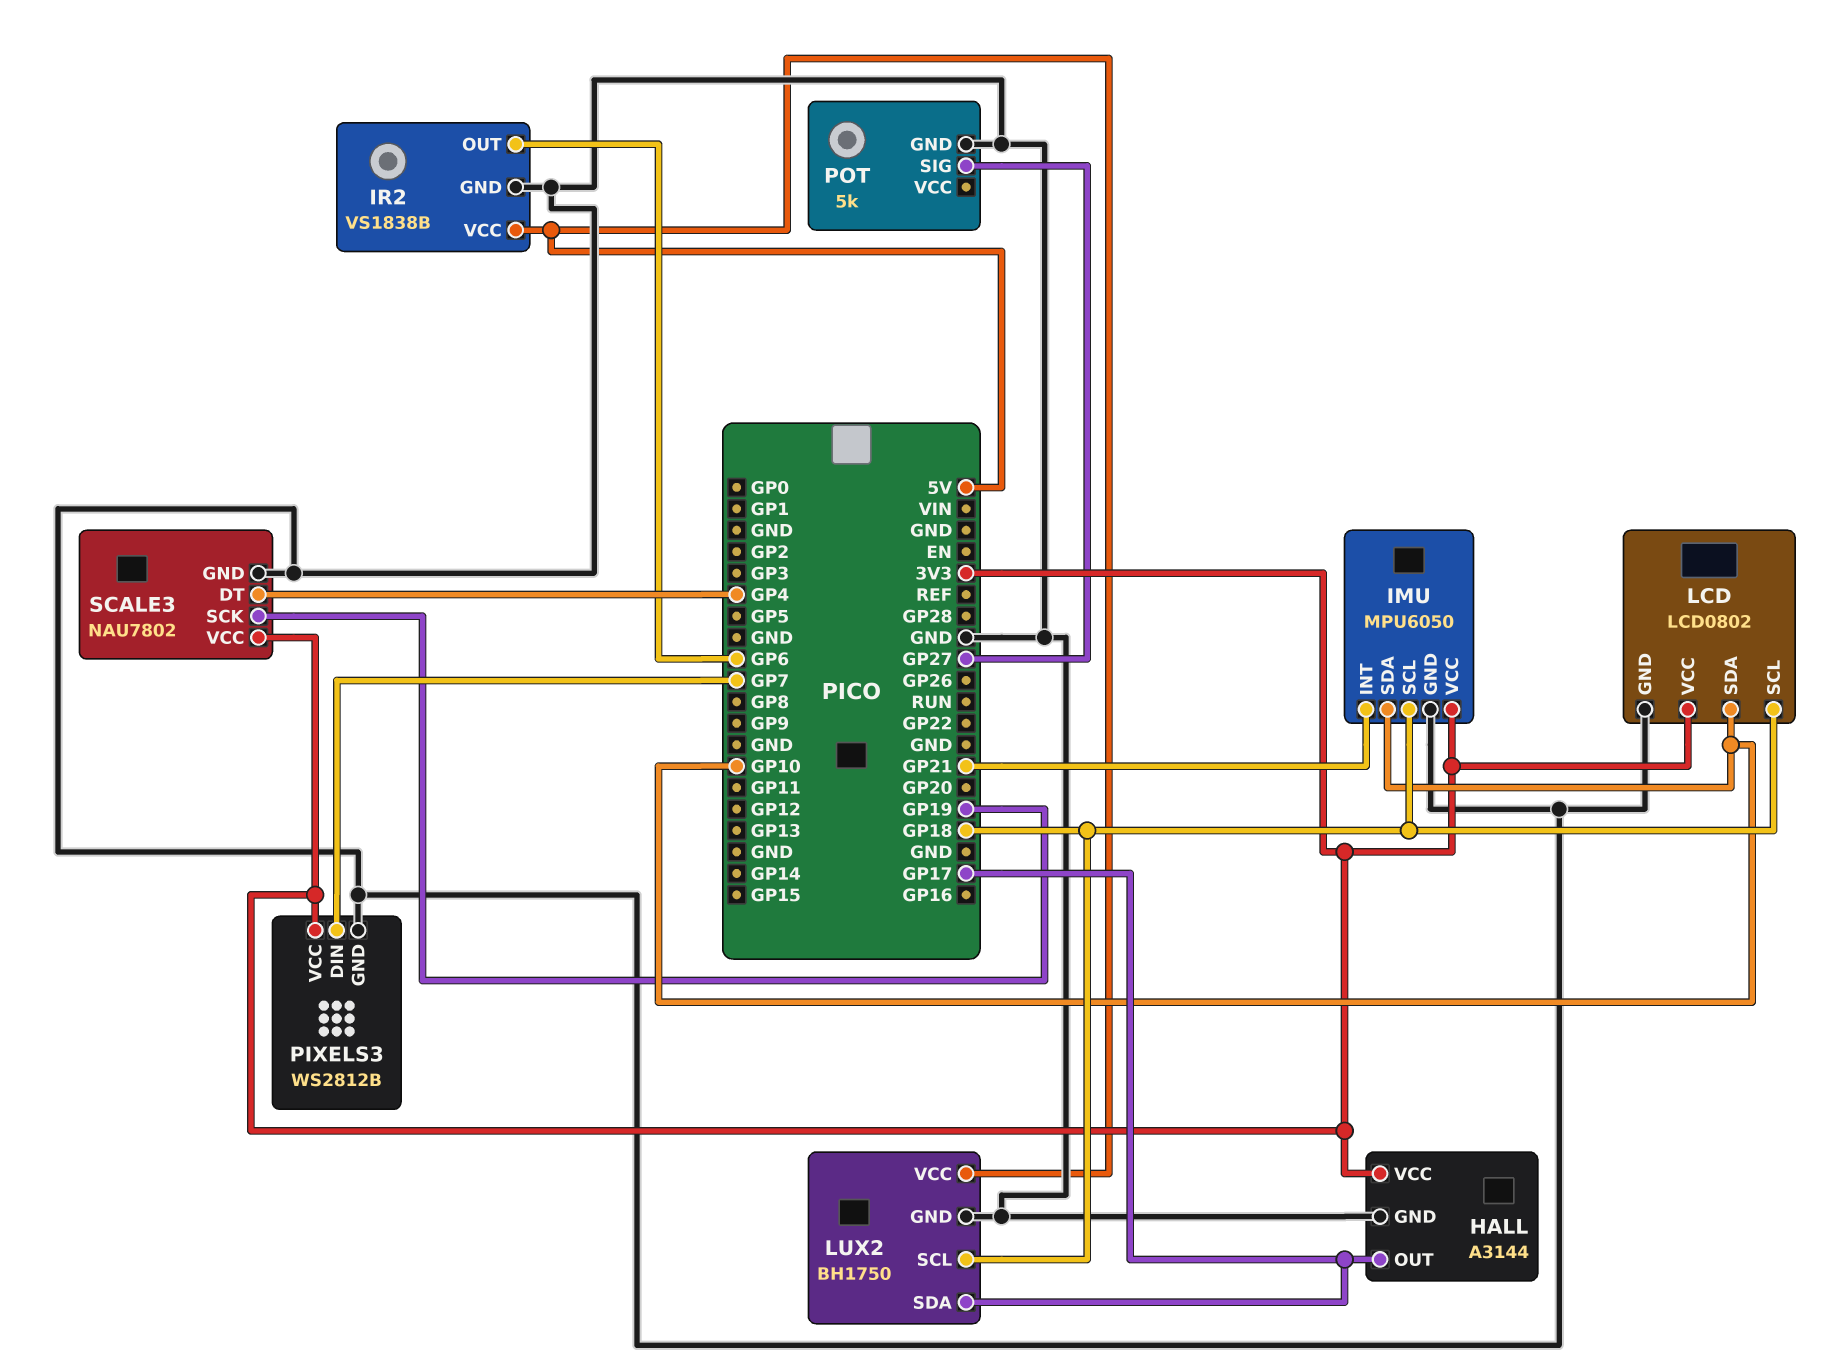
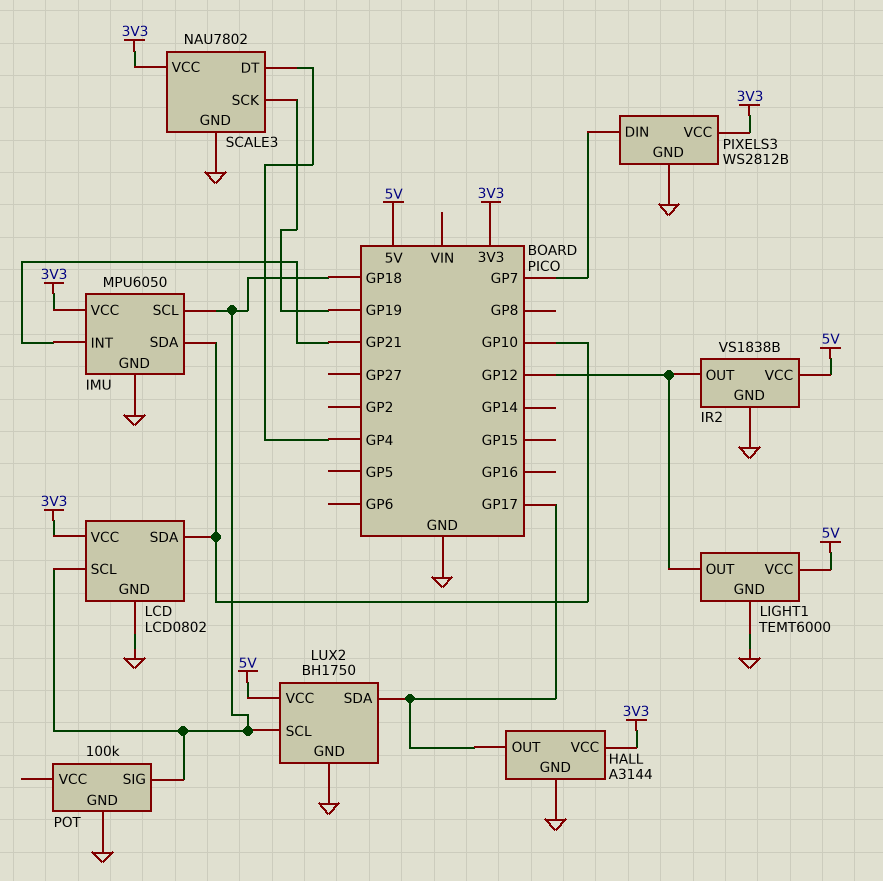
IR2 pin OUT: GP6 -> GP12
LIGHT1: none -> TEMT6000
LIGHT1 pin GND: none -> GND
LIGHT1 pin OUT: none -> GP12
LIGHT1 pin VCC: none -> 5V
POT: 5k -> 100k
POT pin SIG: GP27 -> GP18

